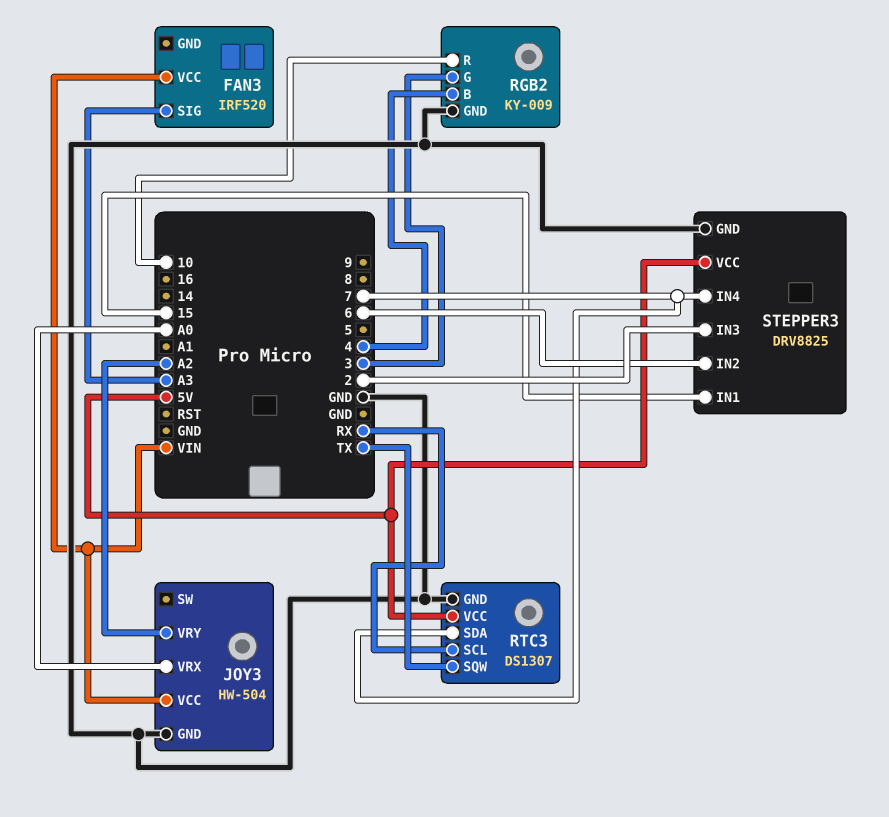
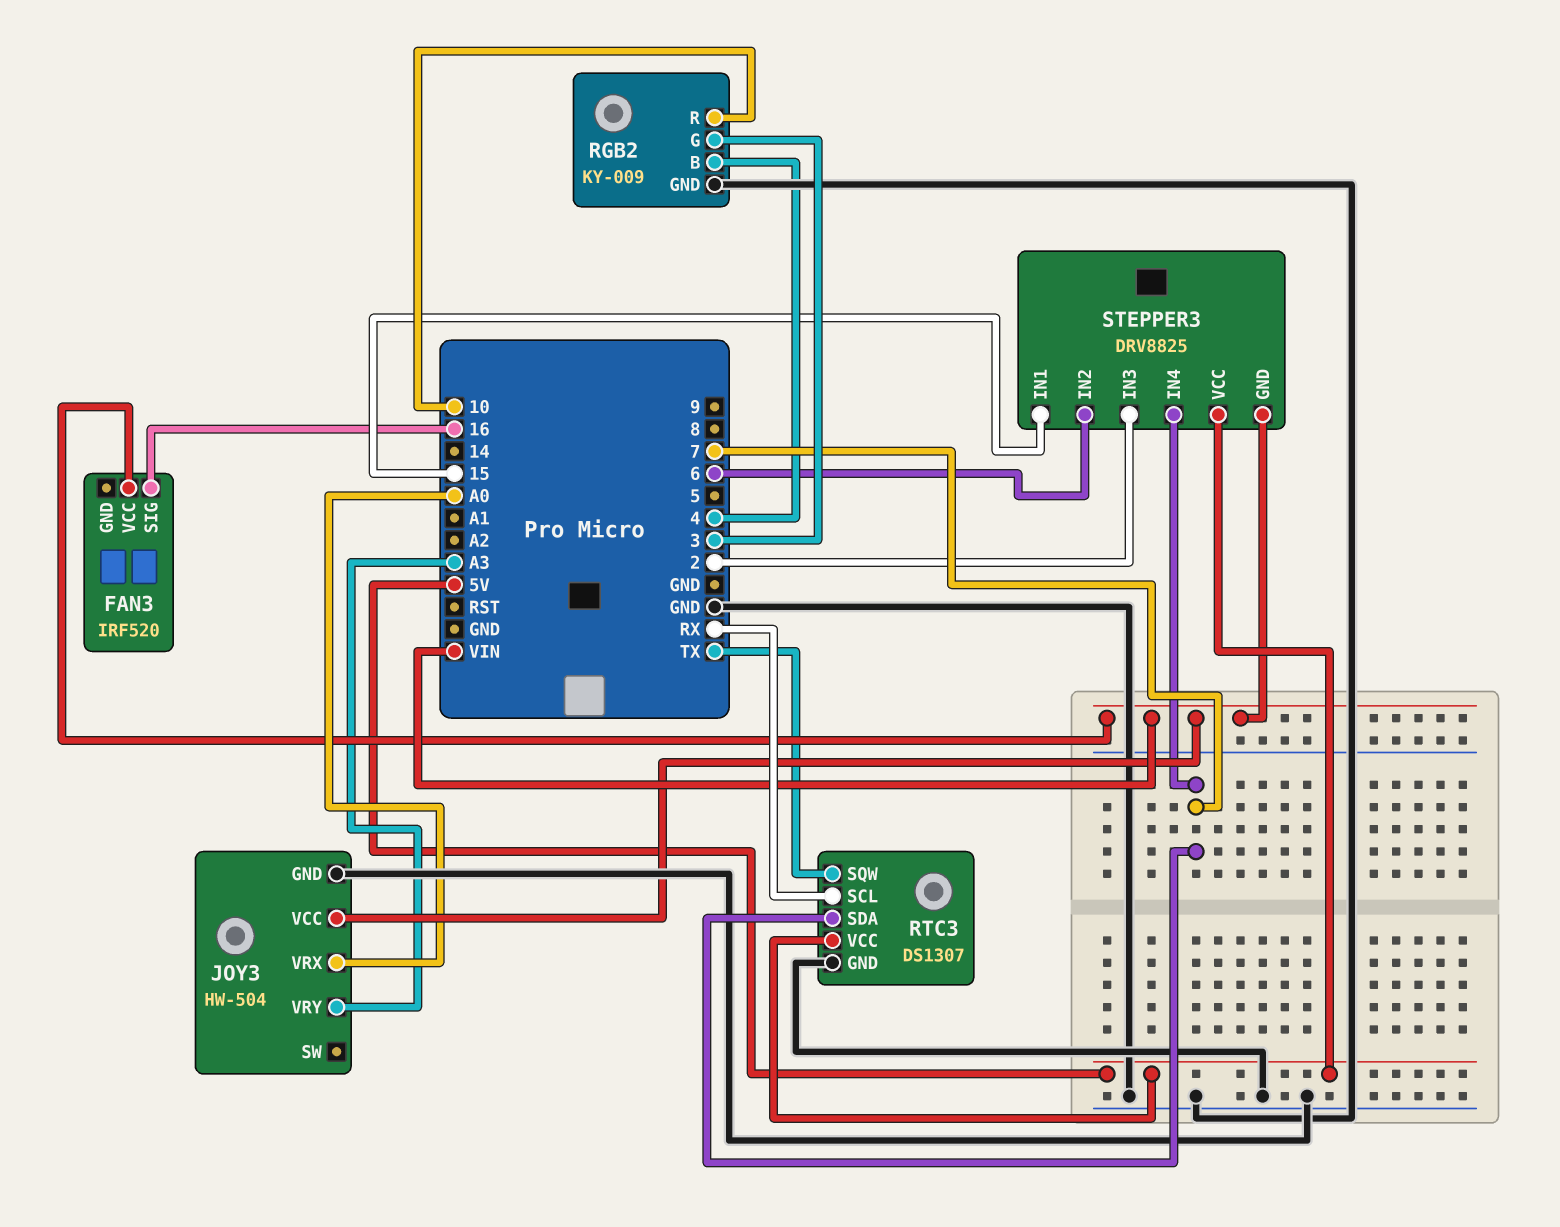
FAN3 pin SIG: A3 -> 16
JOY3 pin VRY: A2 -> A3
STEPPER3 pin GND: GND -> VIN

